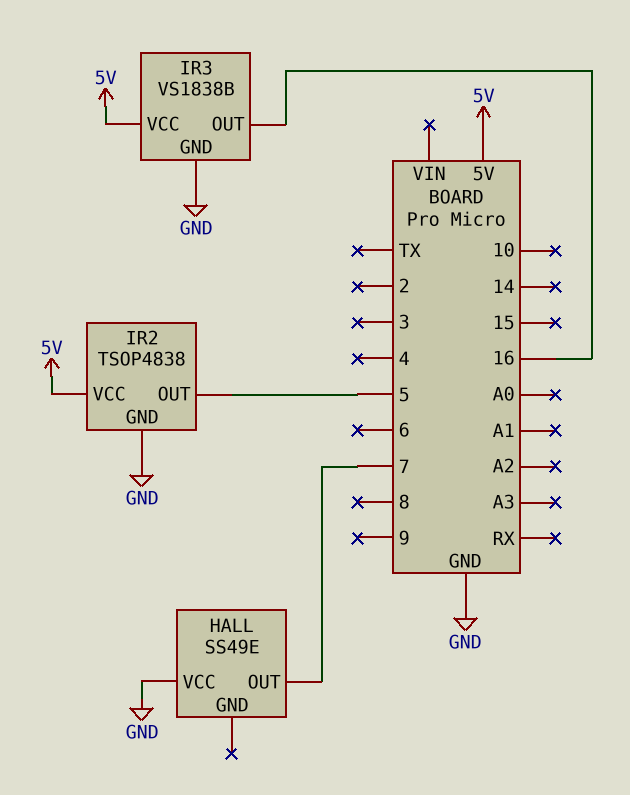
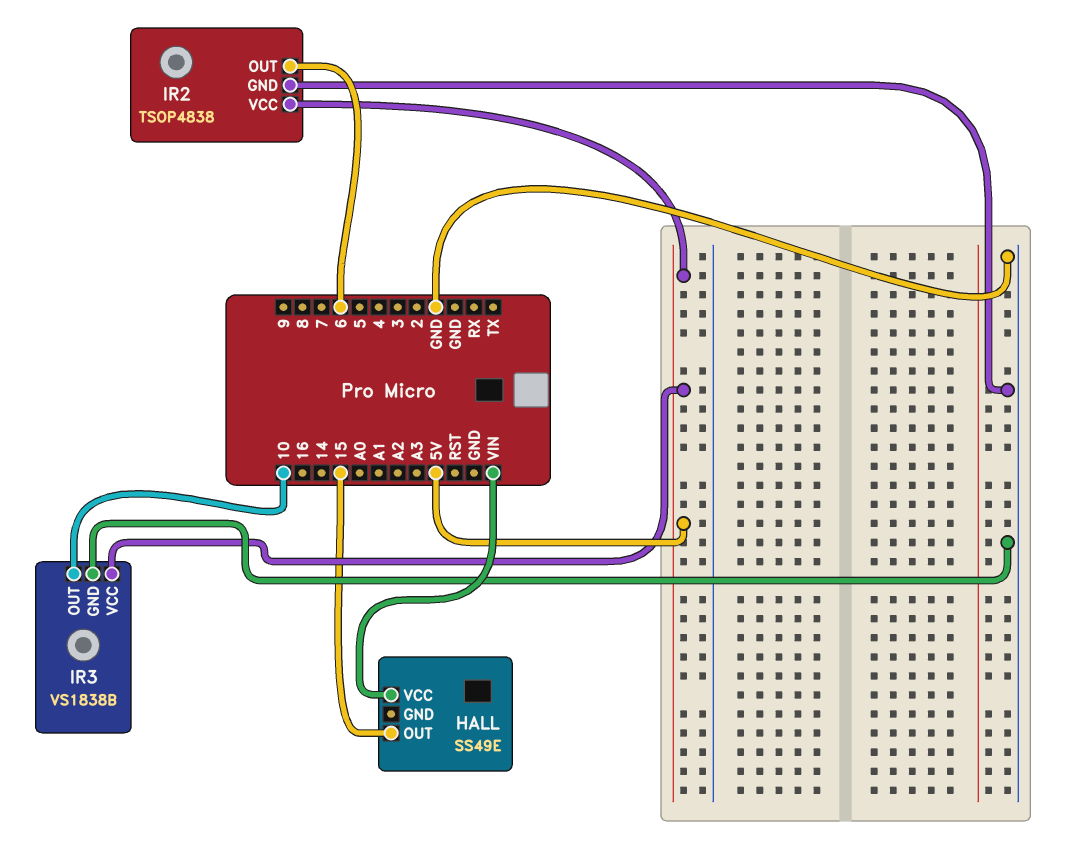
HALL pin OUT: 7 -> 15
HALL pin VCC: GND -> VIN
IR2 pin OUT: 5 -> 6
IR3 pin OUT: 16 -> 10

